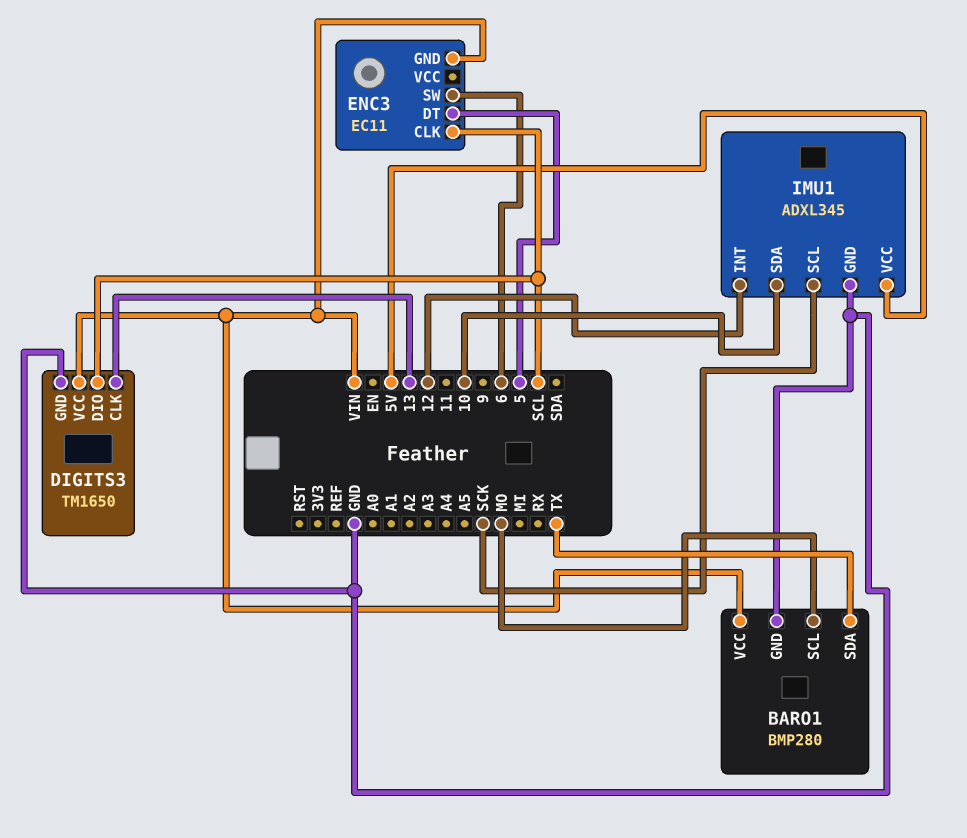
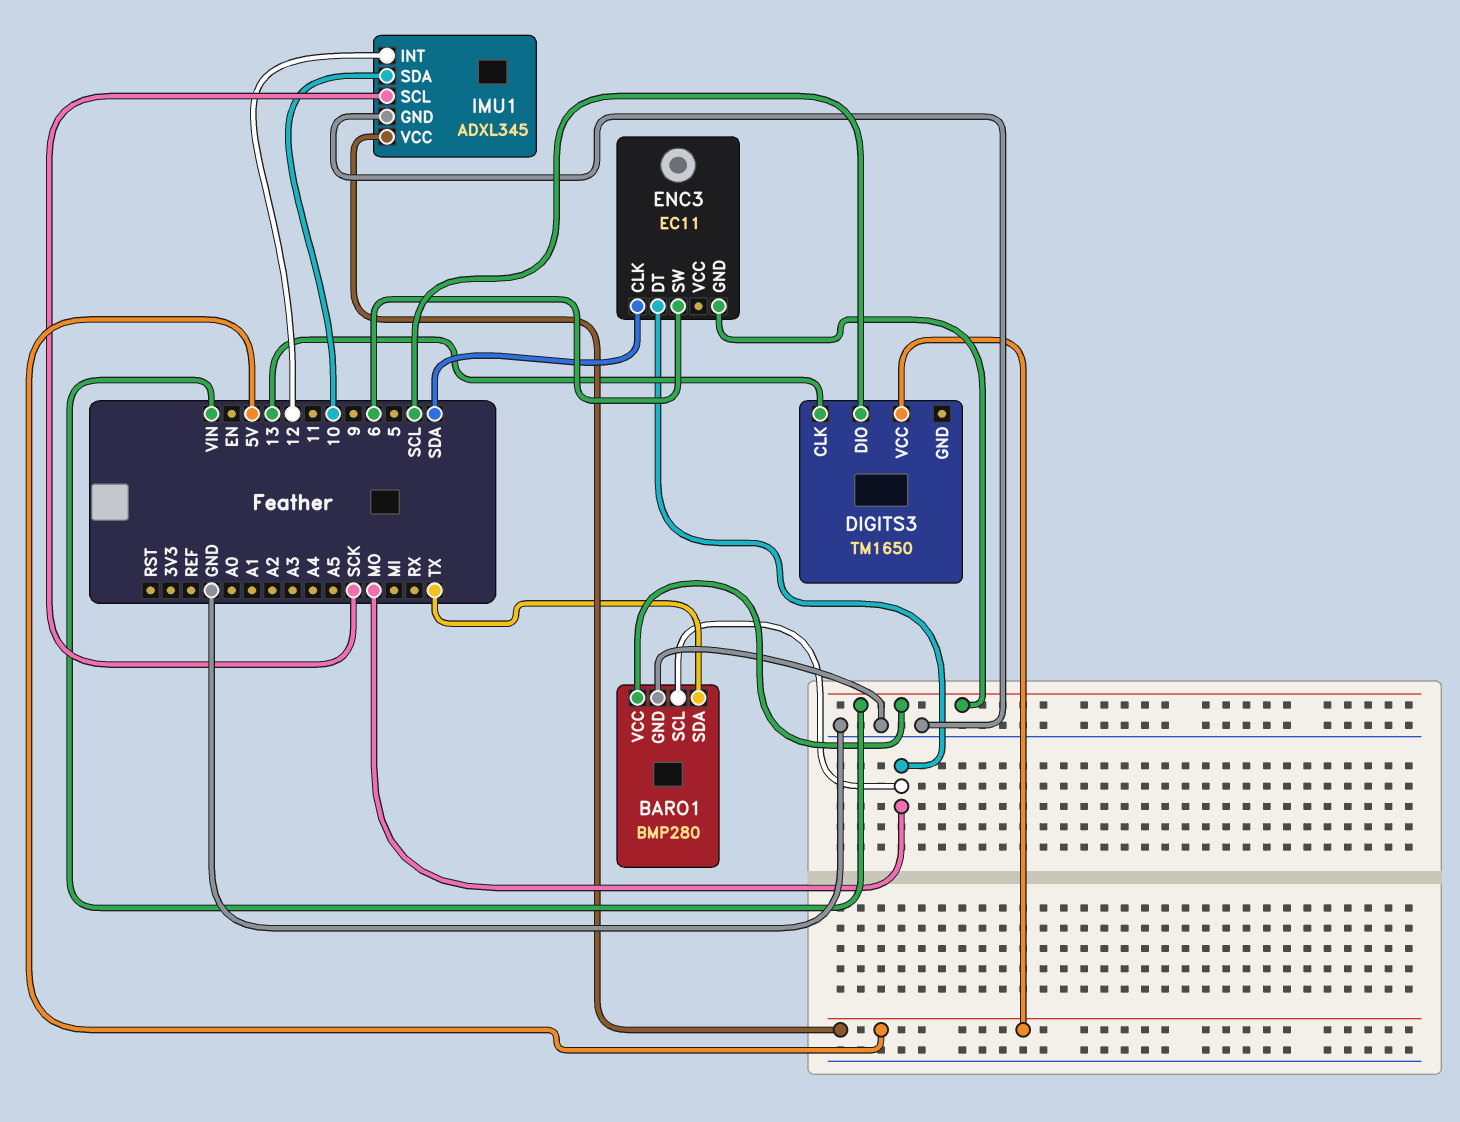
DIGITS3 pin GND: GND -> none
DIGITS3 pin VCC: VIN -> 5V
ENC3 pin CLK: SCL -> SDA
ENC3 pin DT: 5 -> MO

